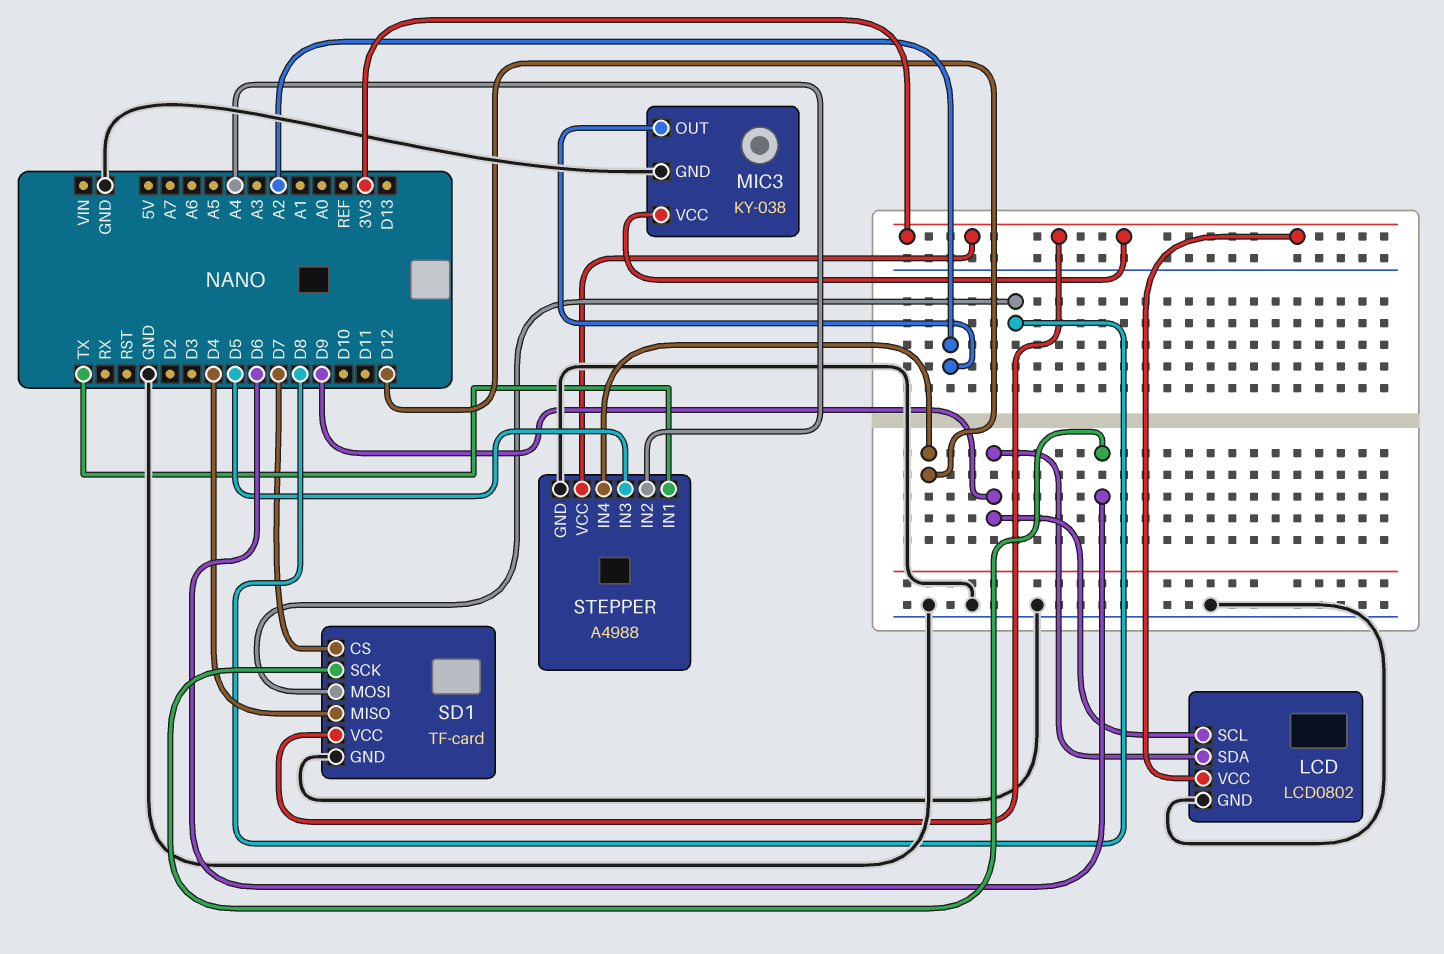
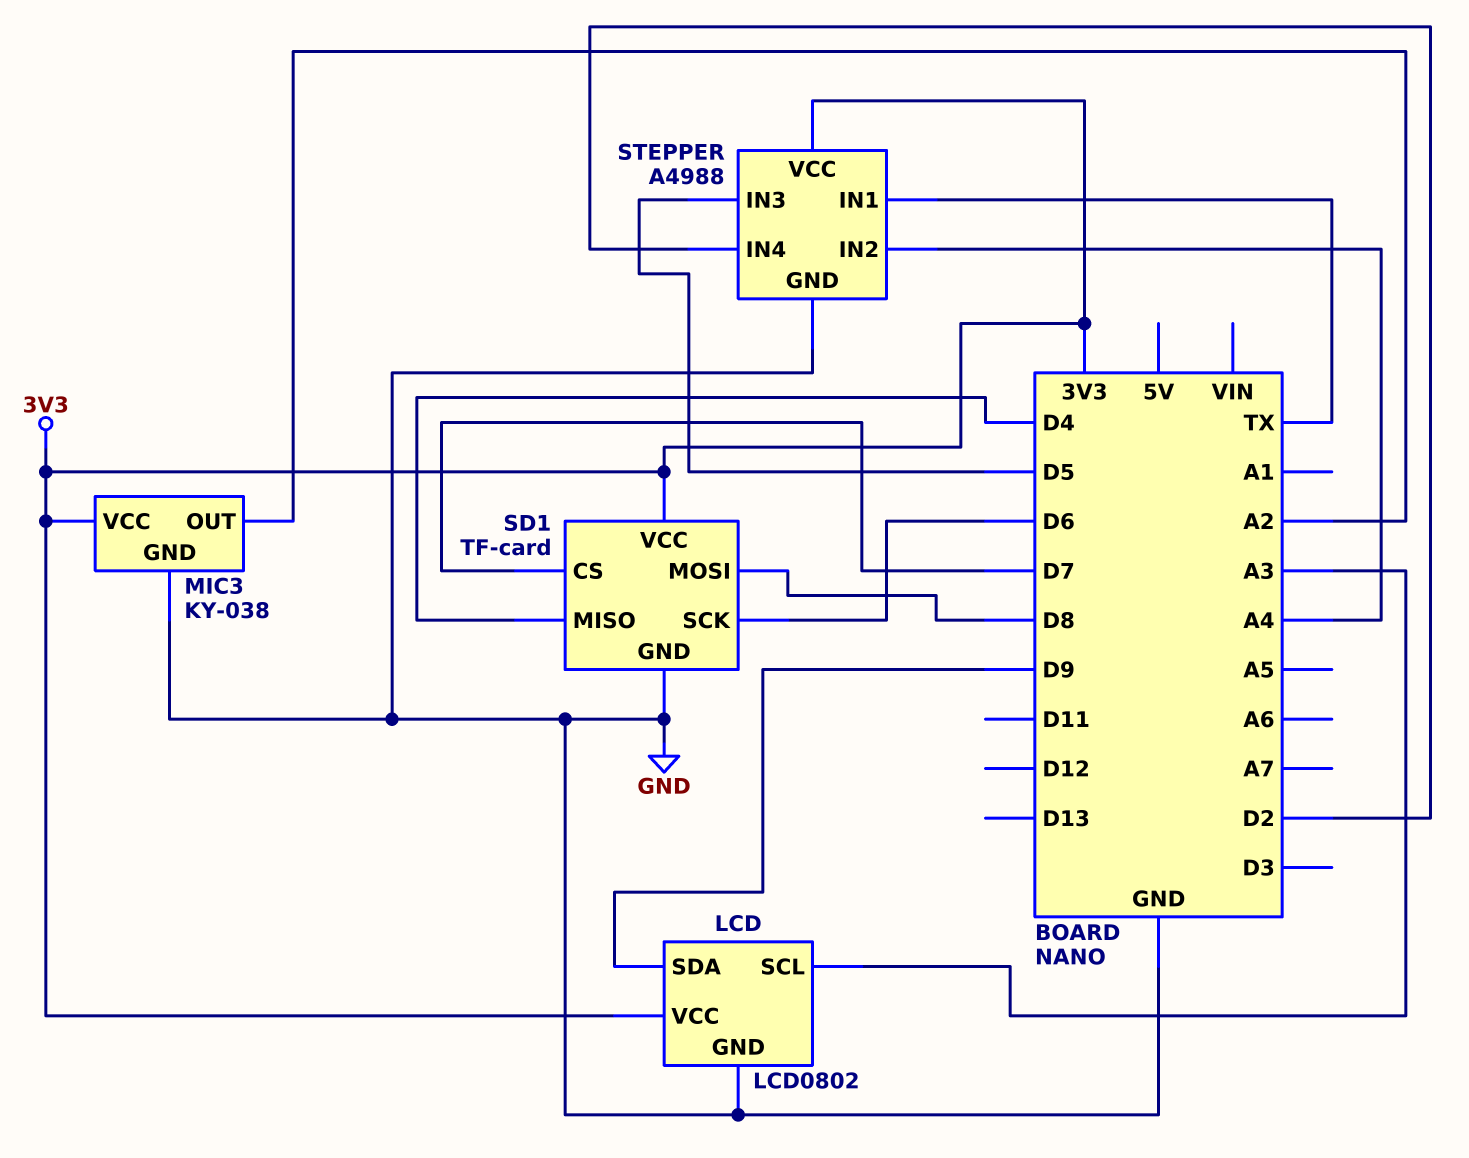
LCD pin SCL: D9 -> A3
STEPPER pin IN4: D12 -> D2

